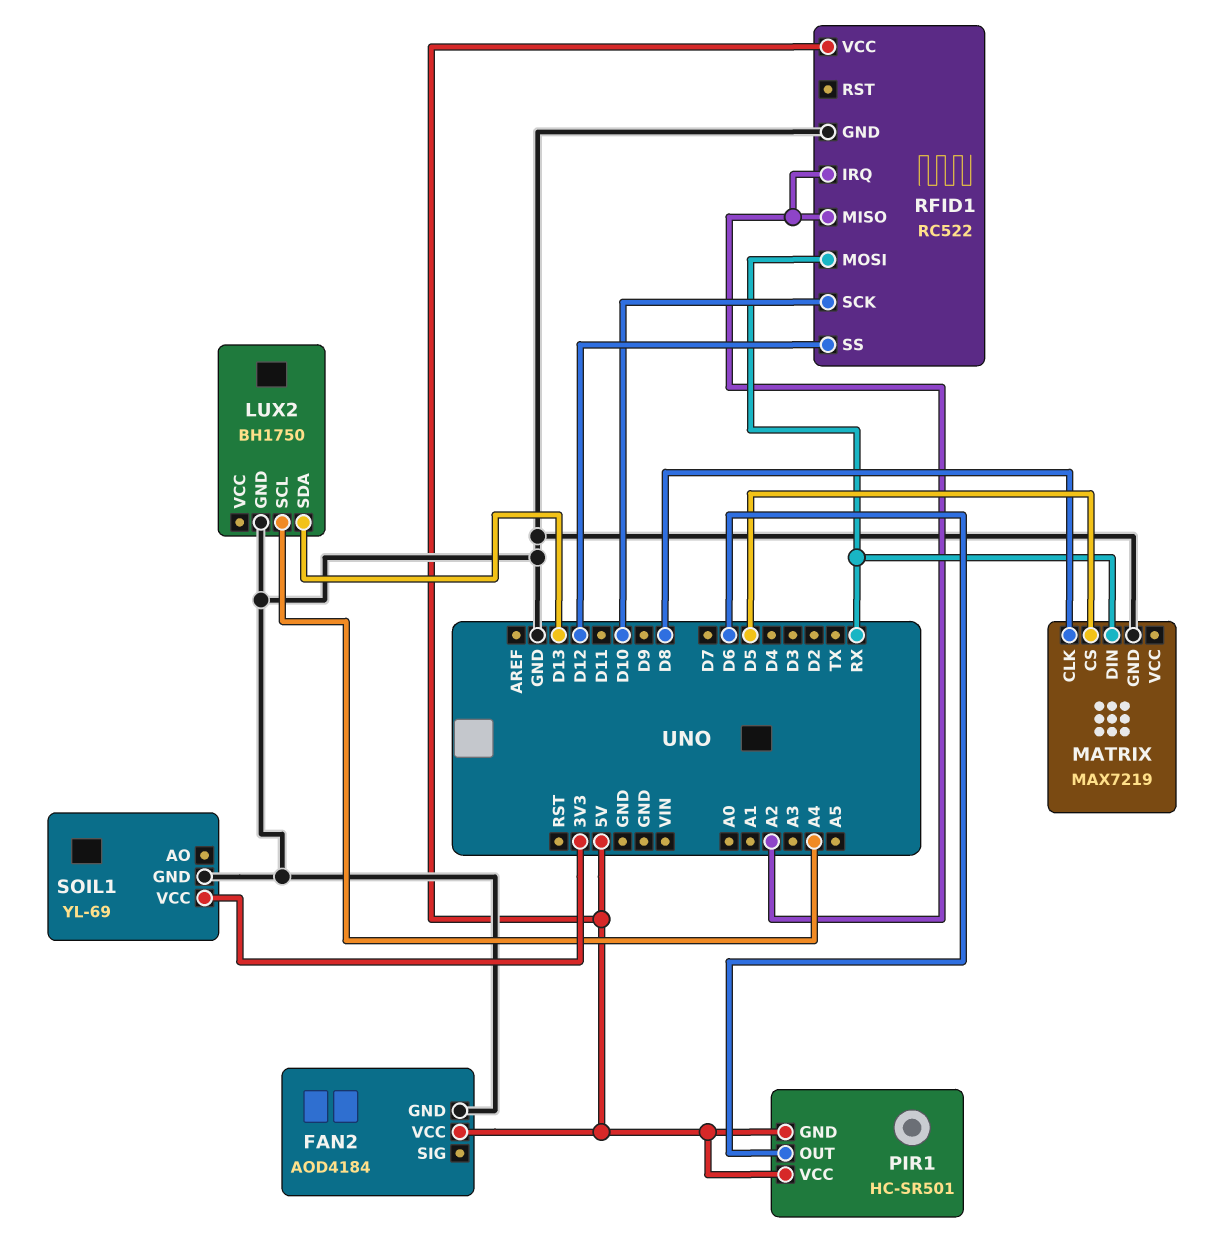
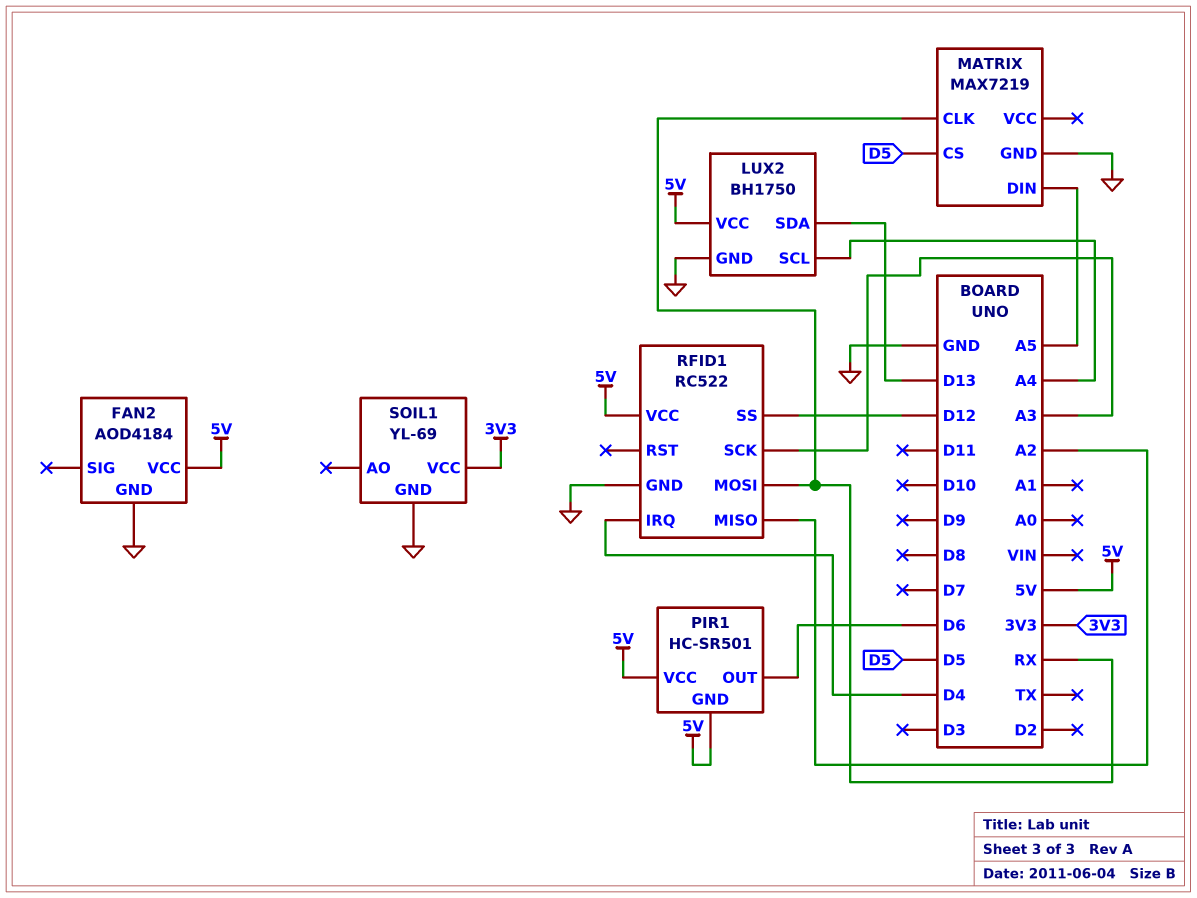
LUX2 pin VCC: none -> 5V
MATRIX pin CLK: D8 -> RX
MATRIX pin DIN: RX -> A5
RFID1 pin IRQ: A2 -> D4
RFID1 pin SCK: D10 -> A3

